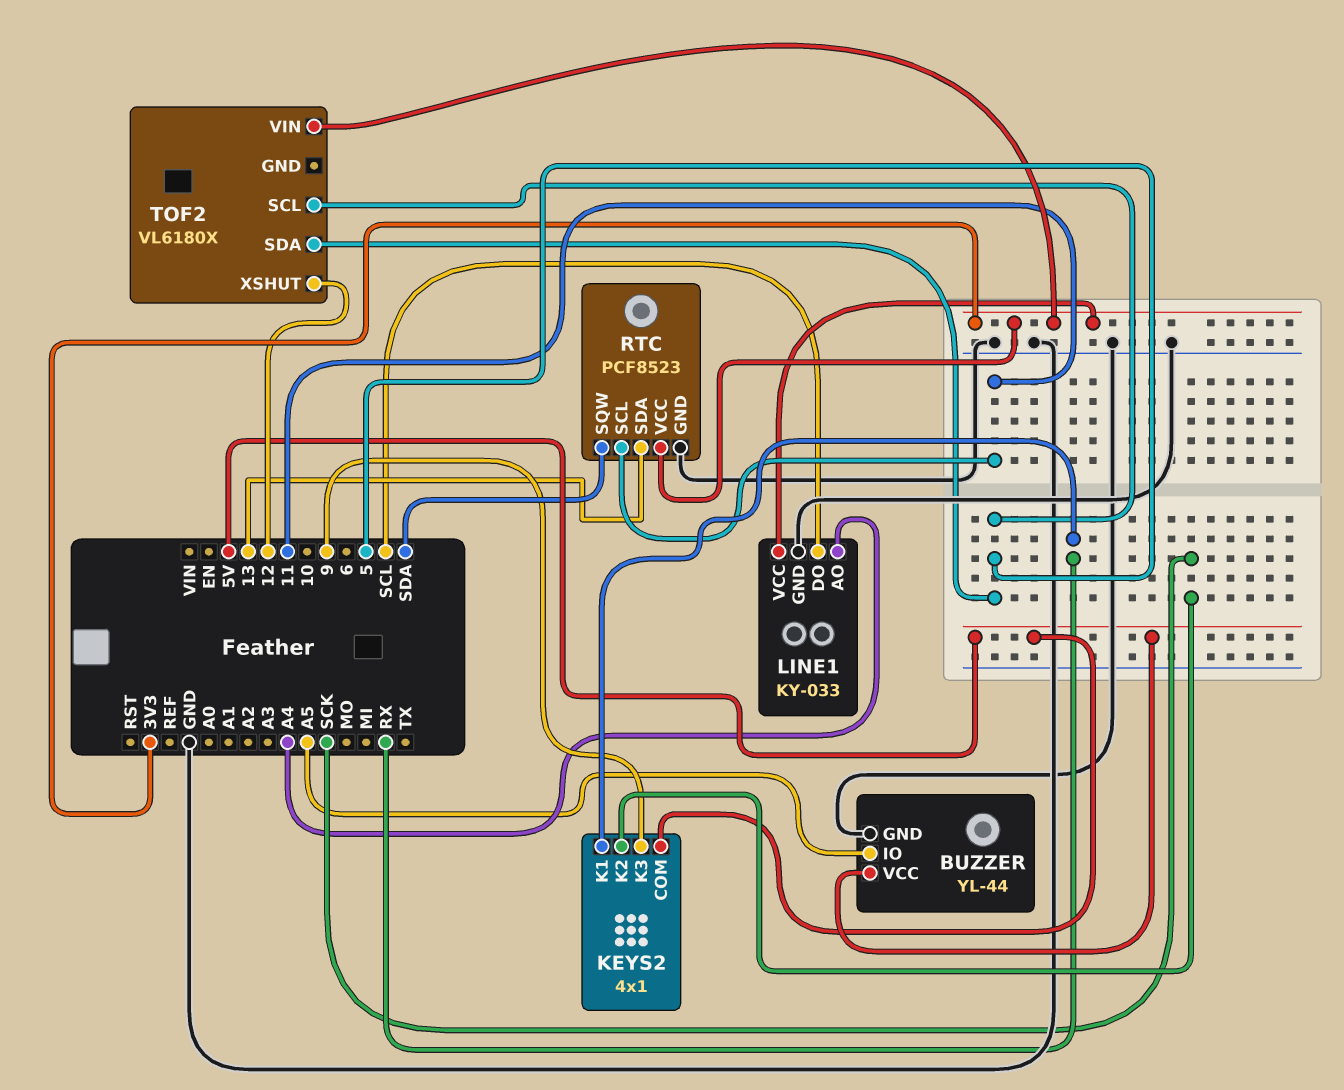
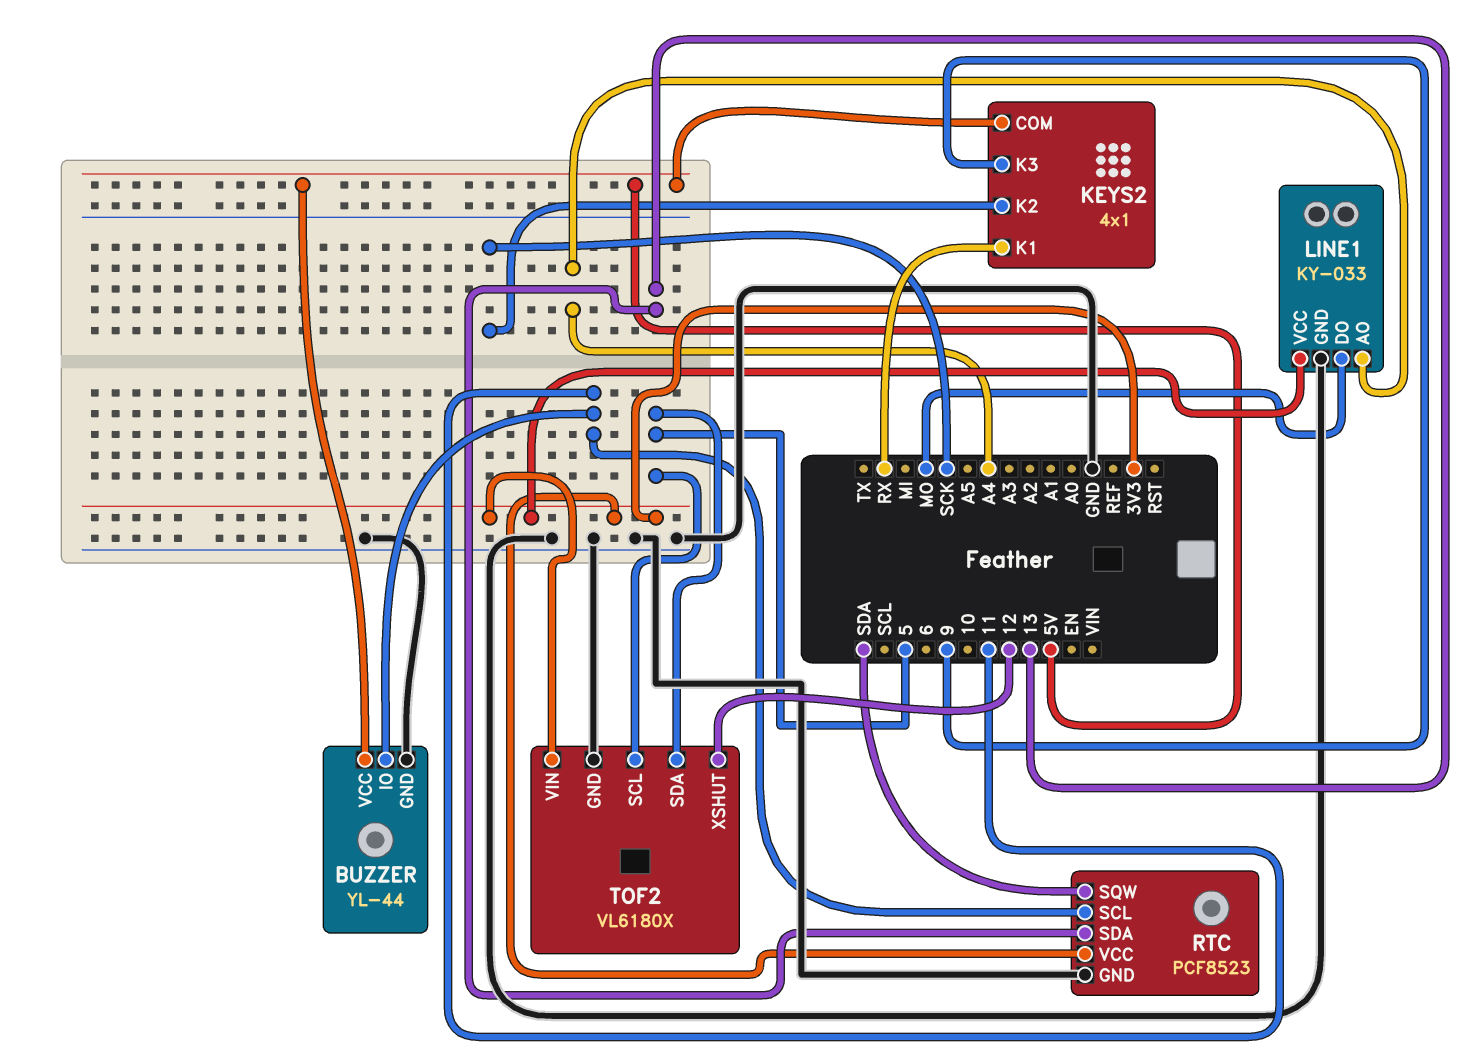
BUZZER pin IO: A5 -> 11
LINE1 pin DO: SCL -> MO
TOF2 pin GND: none -> GND

